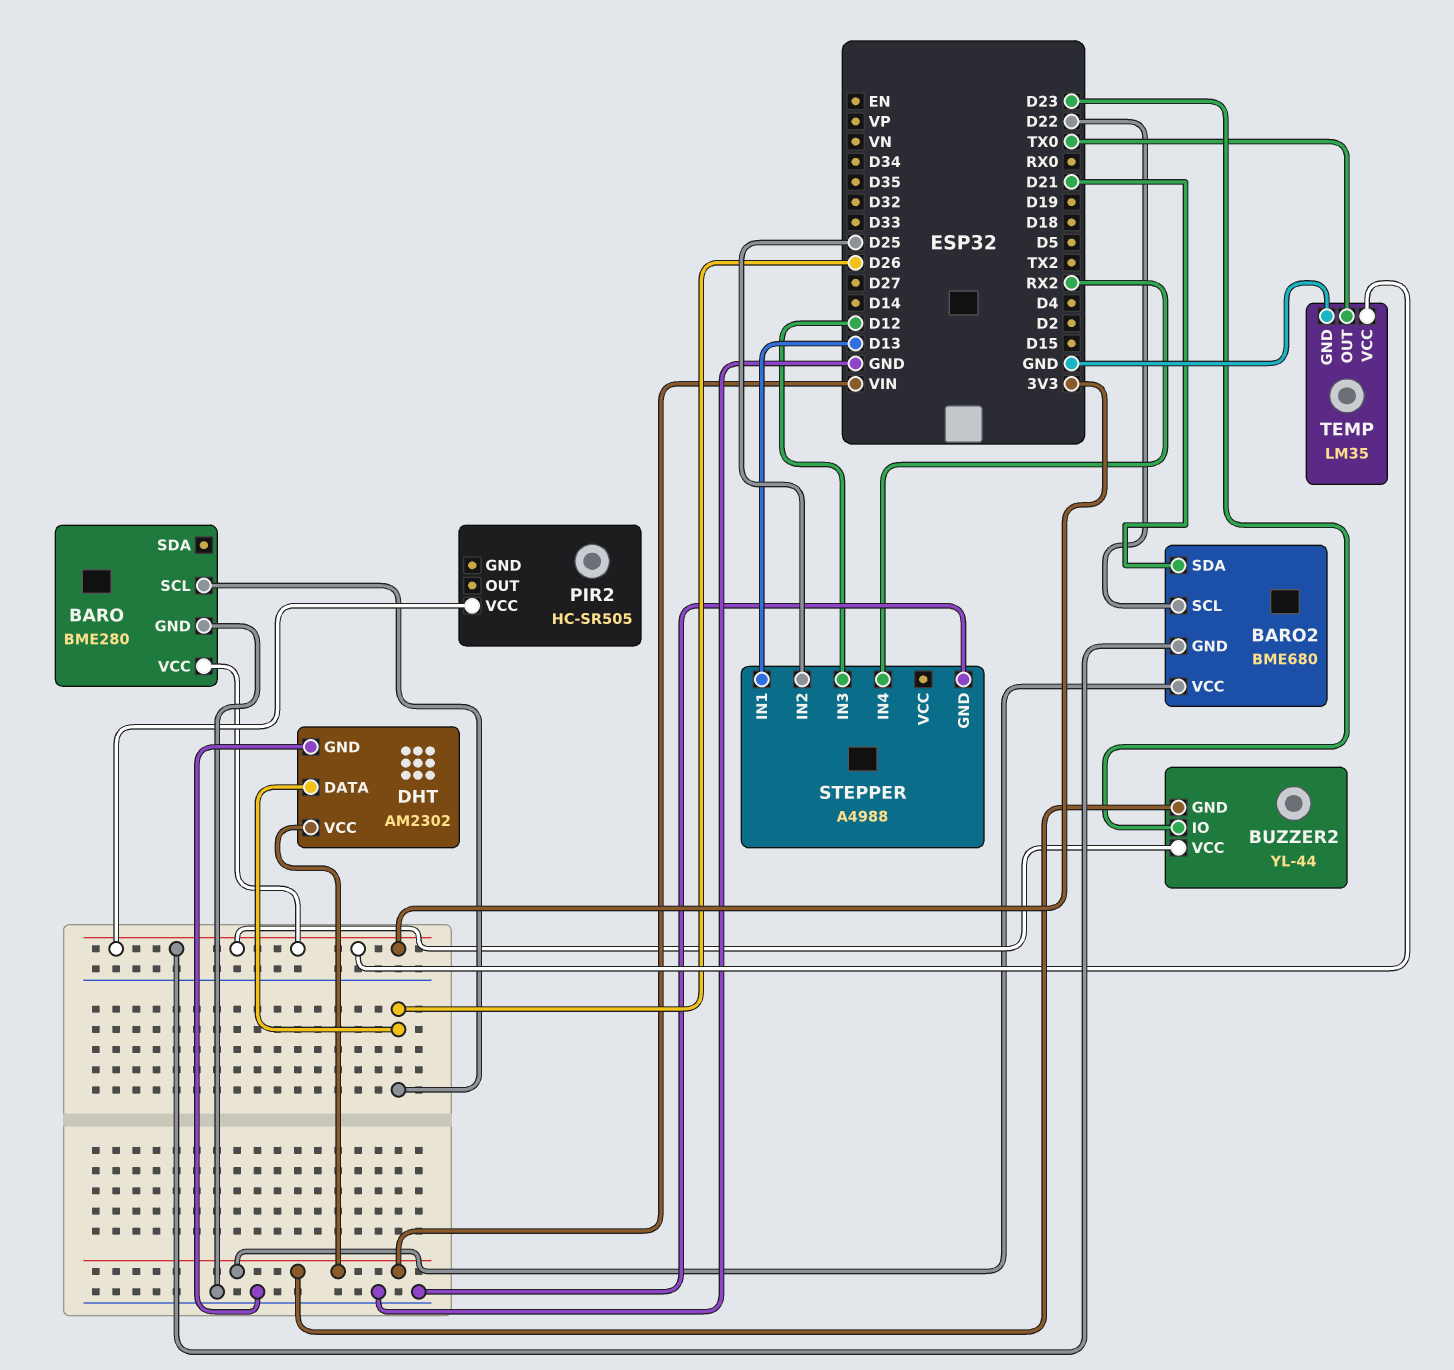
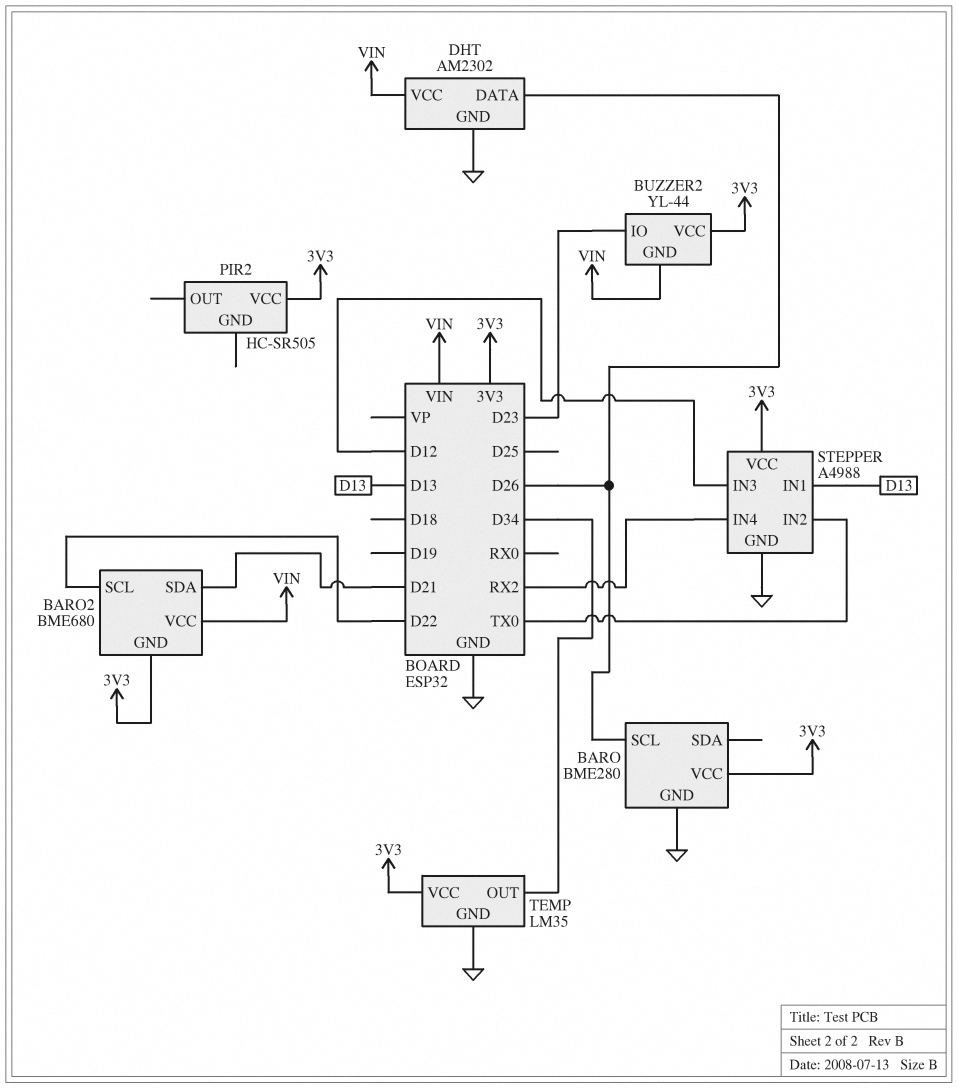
STEPPER pin IN2: D25 -> TX0
STEPPER pin VCC: none -> 3V3
TEMP pin OUT: TX0 -> D34

